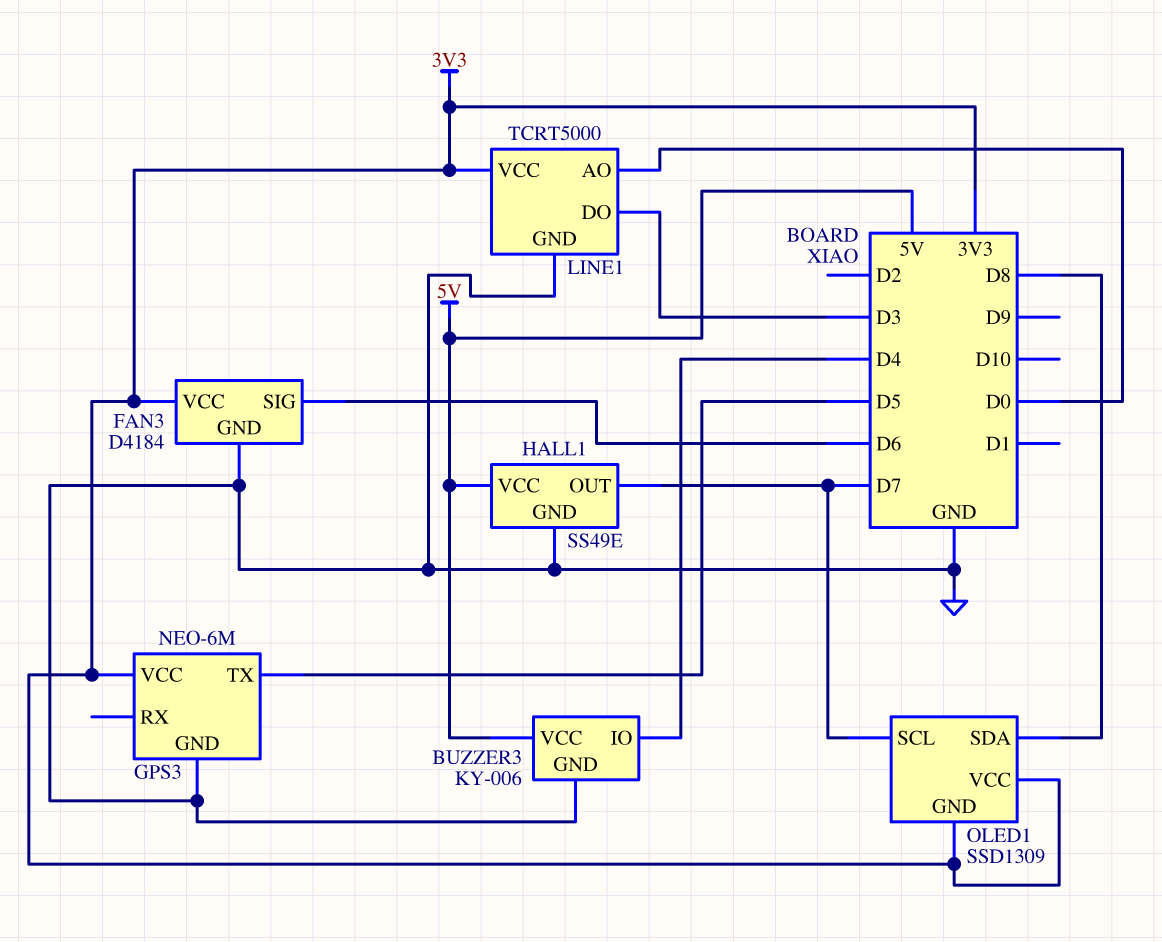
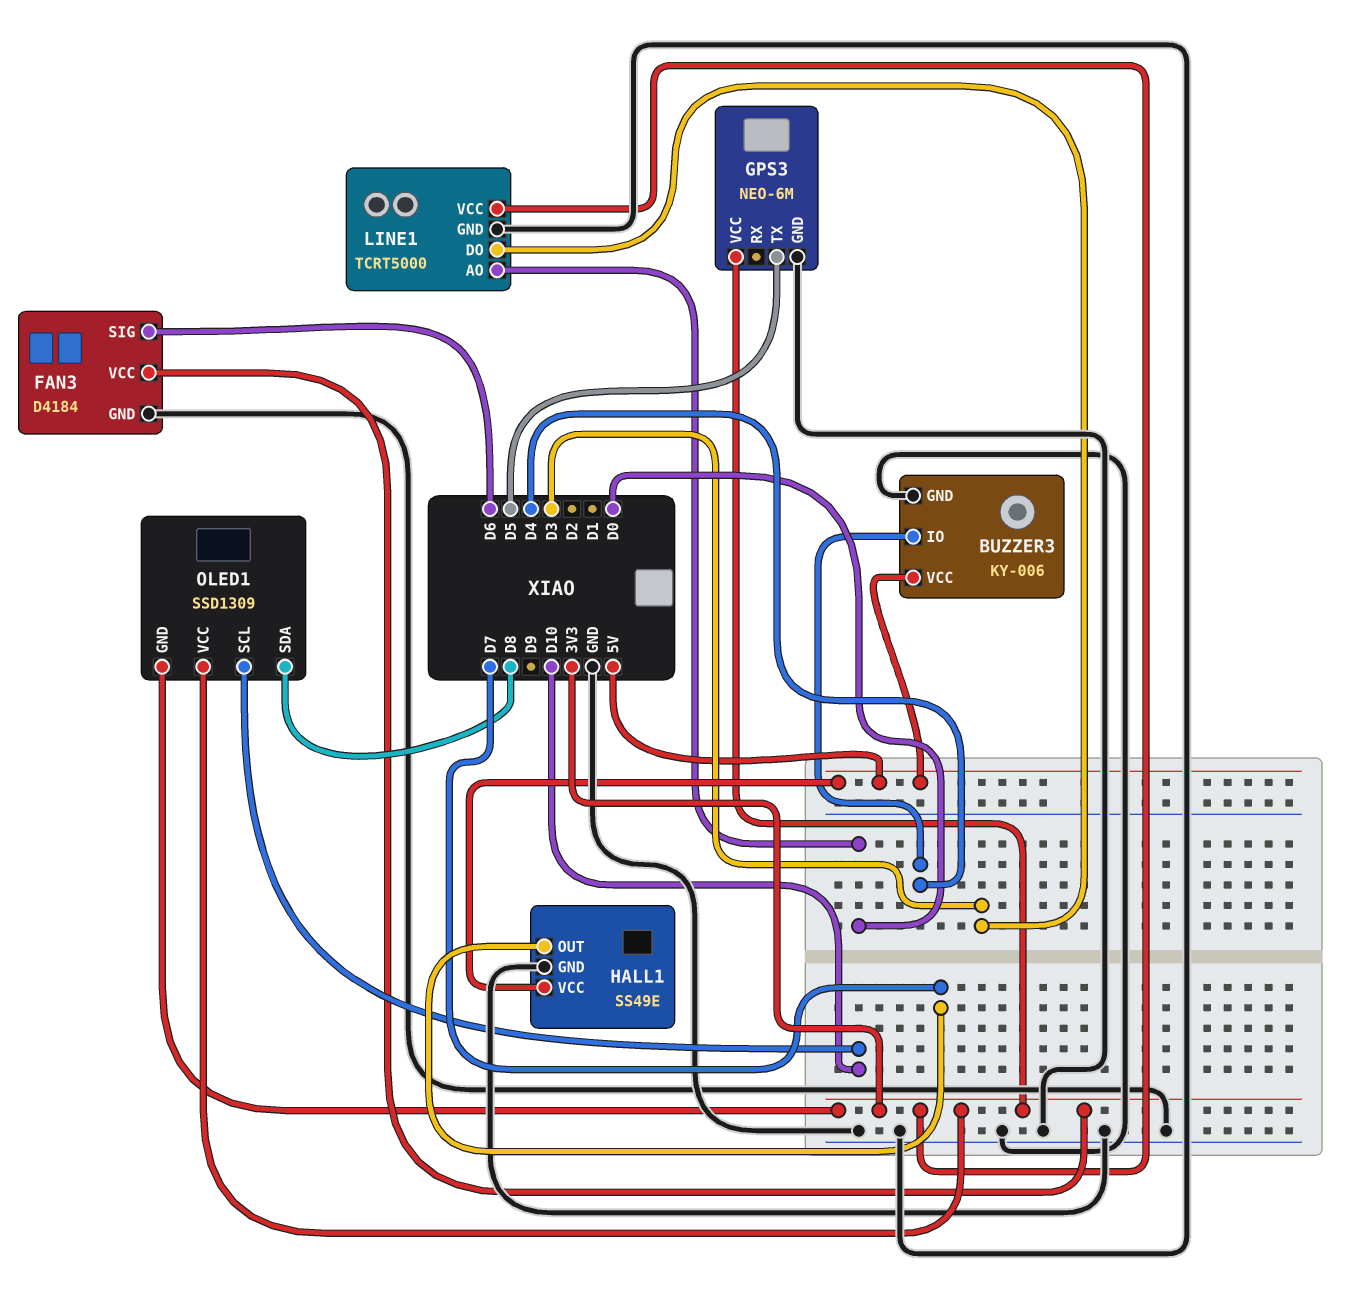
OLED1 pin SCL: D7 -> D10

